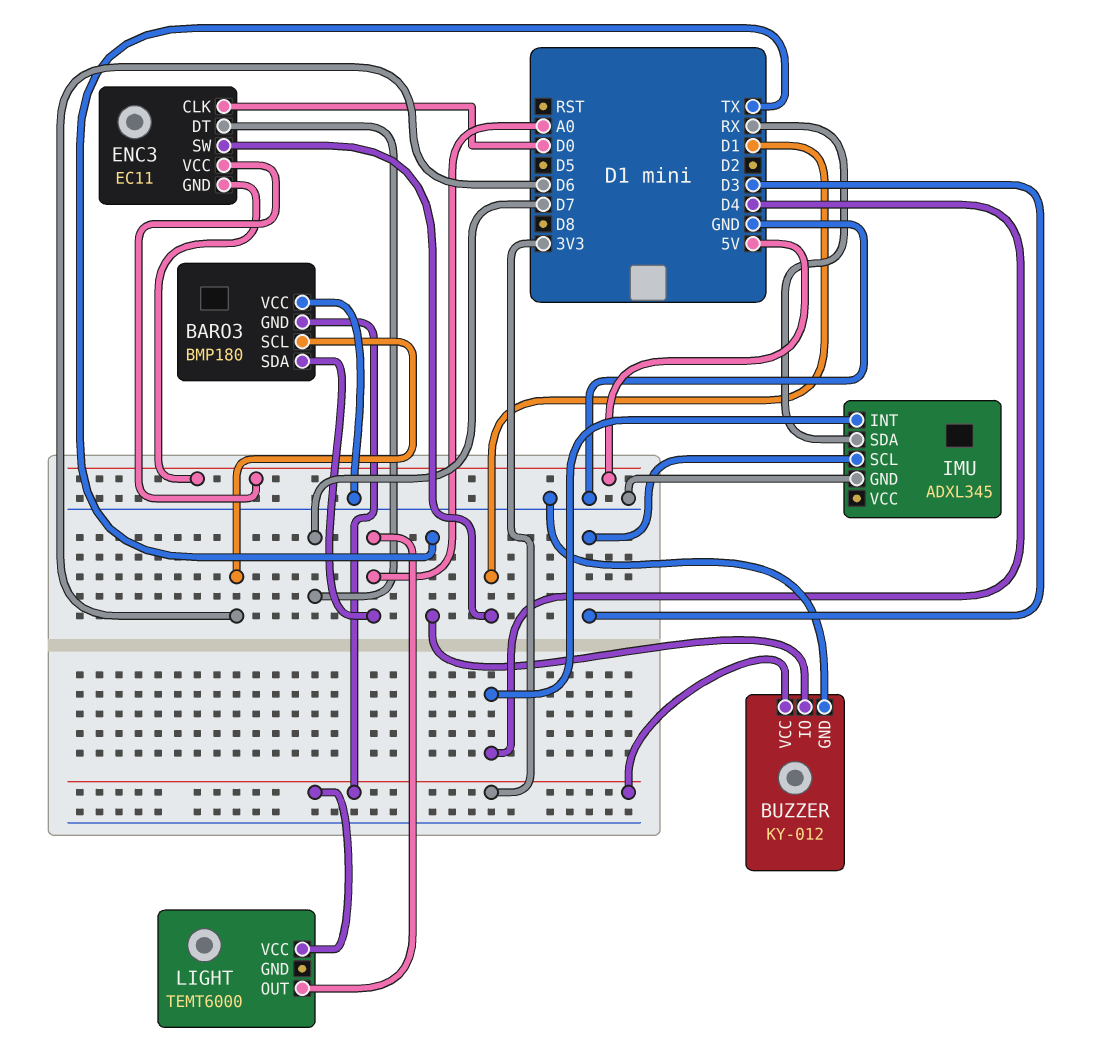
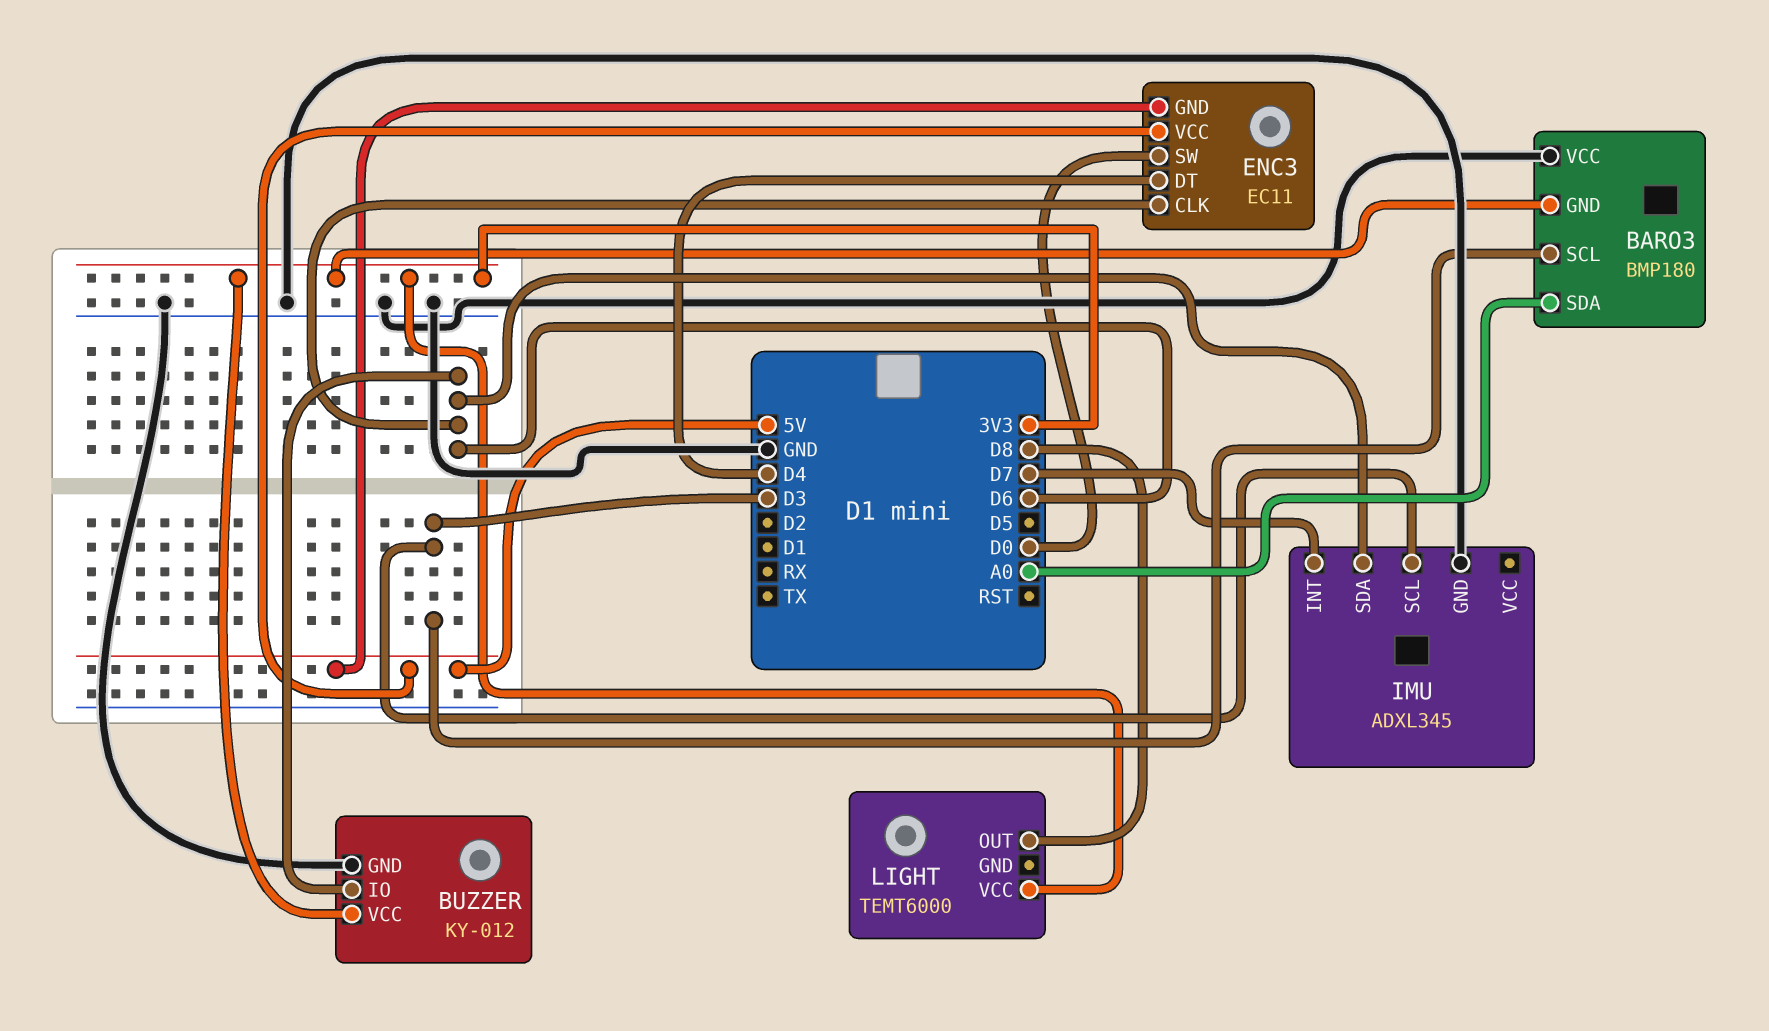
BARO3 pin SCL: D6 -> D3
BUZZER pin IO: TX -> D6
ENC3 pin CLK: D0 -> D6
ENC3 pin DT: D7 -> D4
ENC3 pin SW: D1 -> D0
IMU pin INT: D4 -> D7
IMU pin SDA: RX -> D6
LIGHT pin OUT: A0 -> D8

